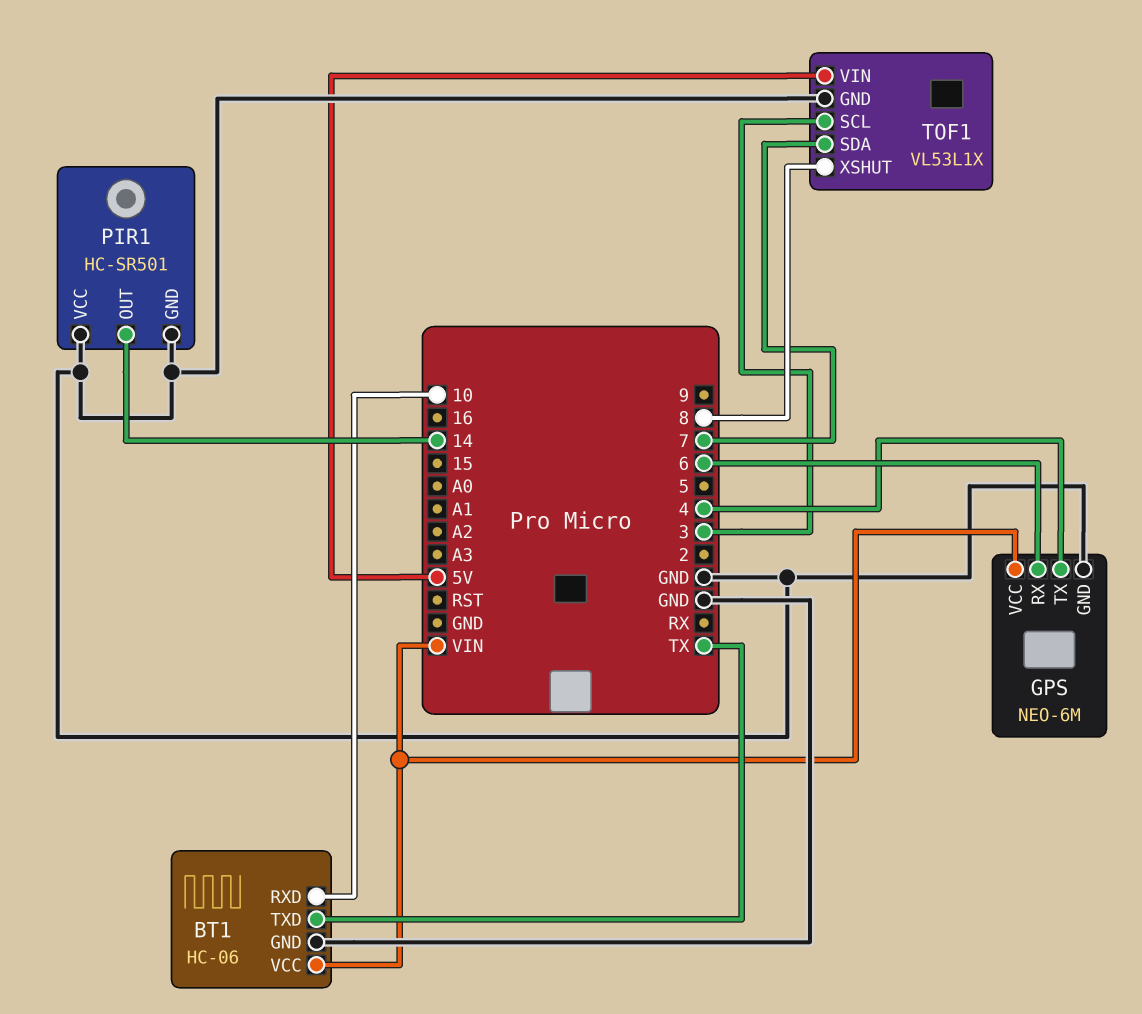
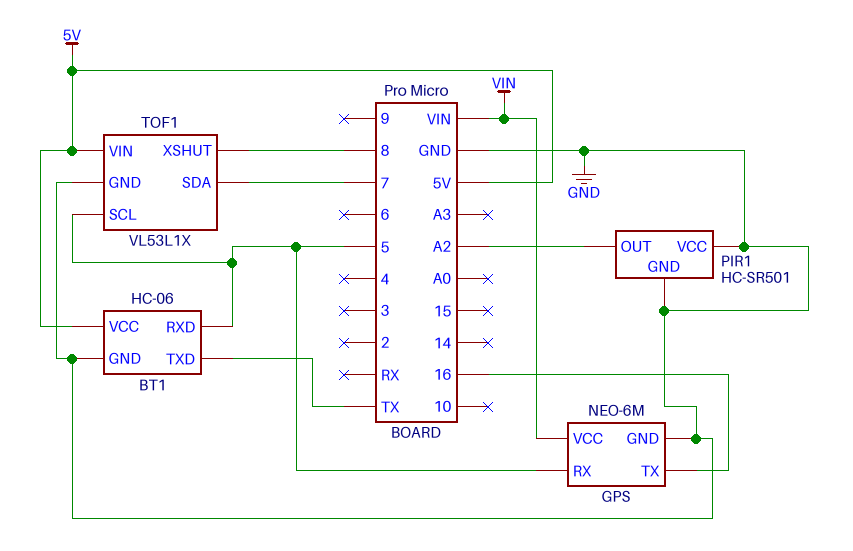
BT1 pin RXD: 10 -> 5
BT1 pin VCC: VIN -> 5V
GPS pin RX: 6 -> 5
GPS pin TX: 4 -> 16
PIR1 pin OUT: 14 -> A2
TOF1 pin SCL: 3 -> 5

